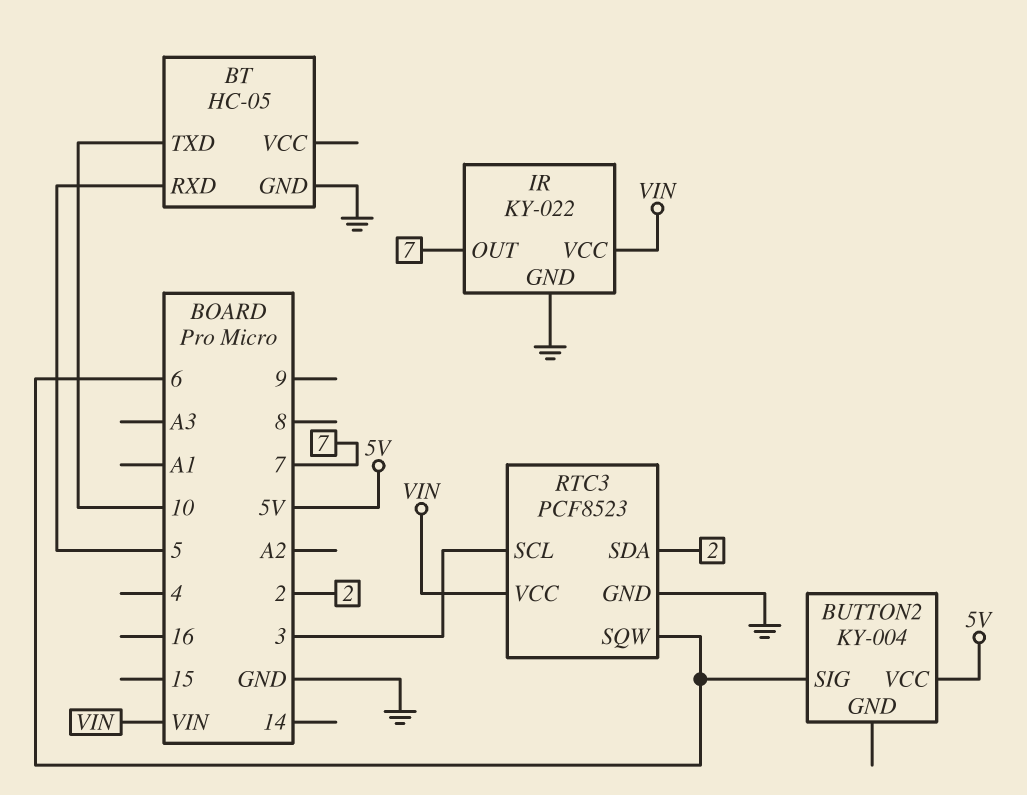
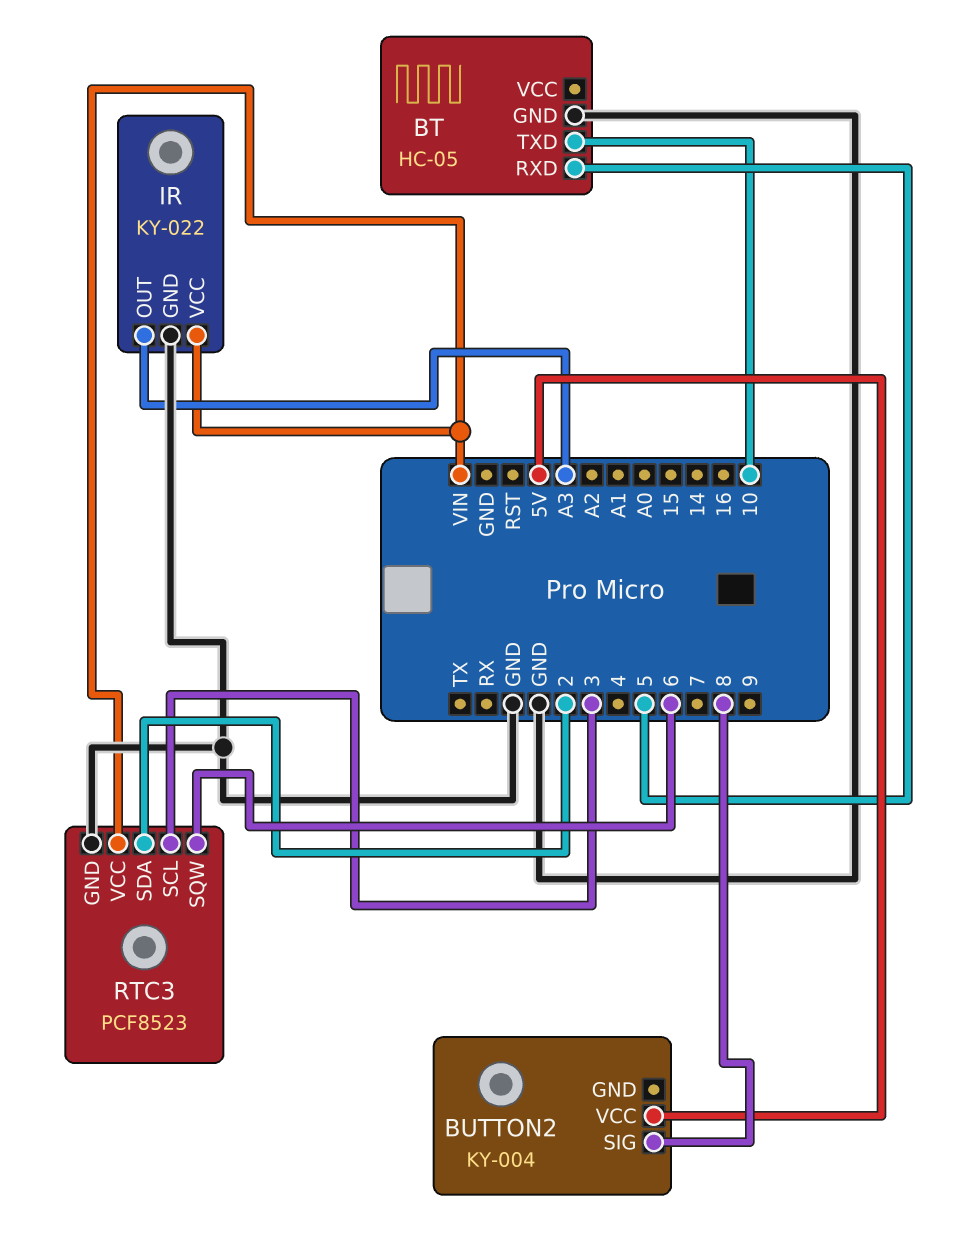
BUTTON2 pin SIG: 6 -> 8
IR pin OUT: 7 -> A3

